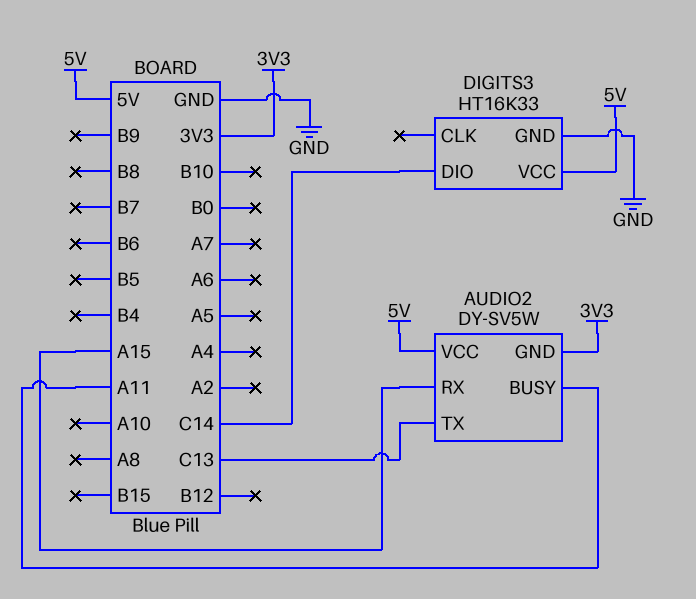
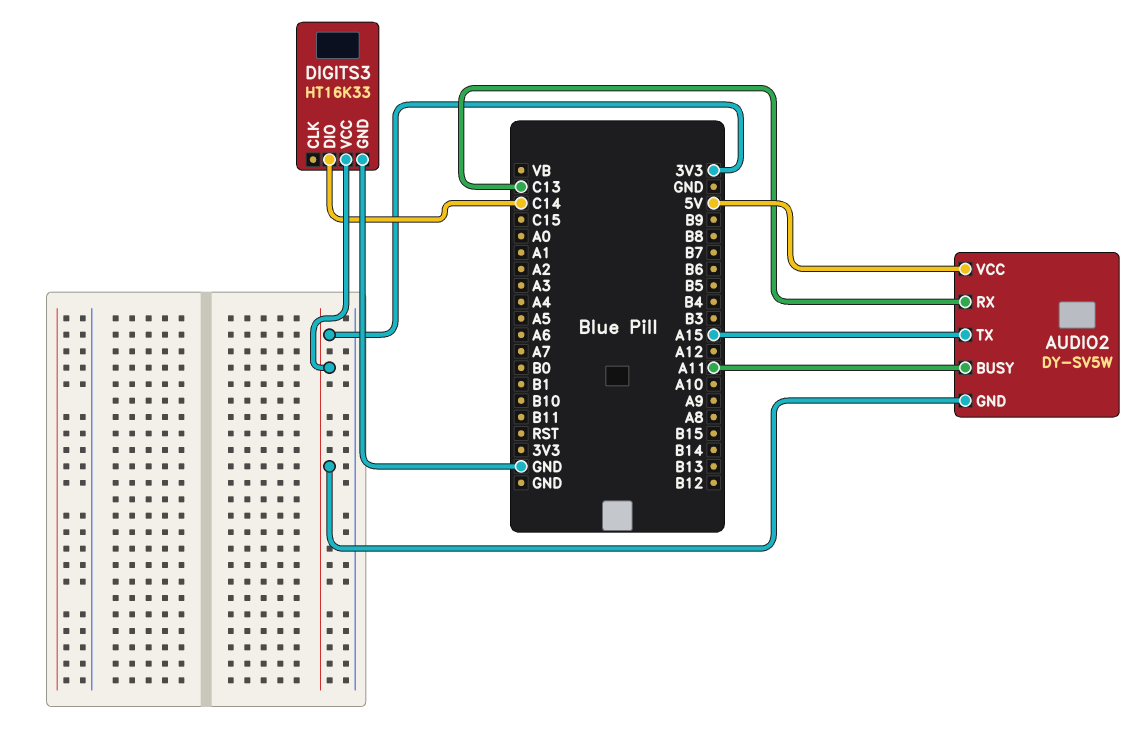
AUDIO2 pin RX: A15 -> C13
AUDIO2 pin TX: C13 -> A15
DIGITS3 pin VCC: 5V -> 3V3

